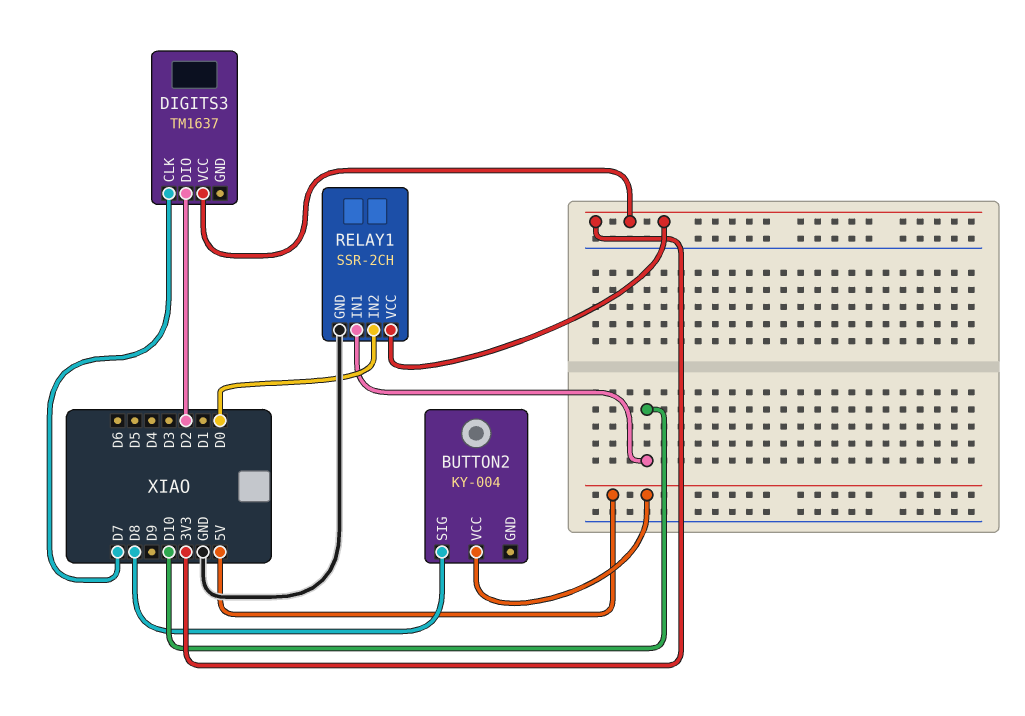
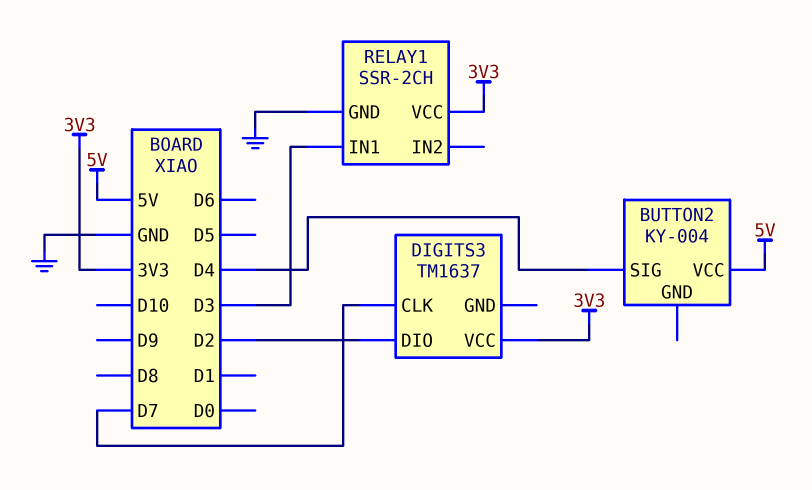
BUTTON2 pin SIG: D8 -> D4
RELAY1 pin IN1: D10 -> D3
RELAY1 pin IN2: D0 -> none

